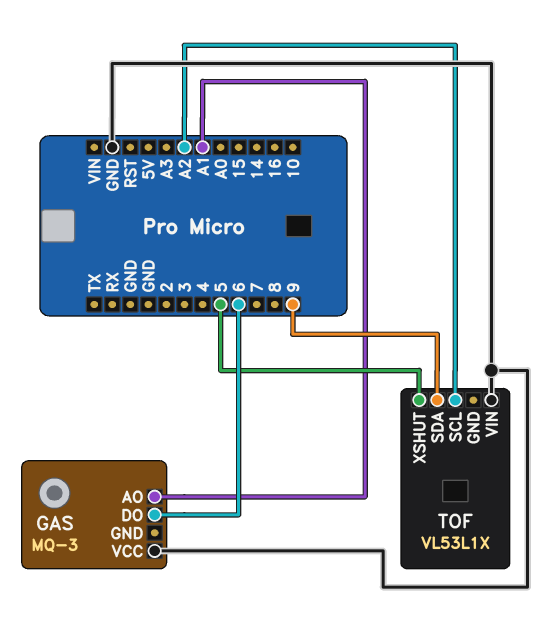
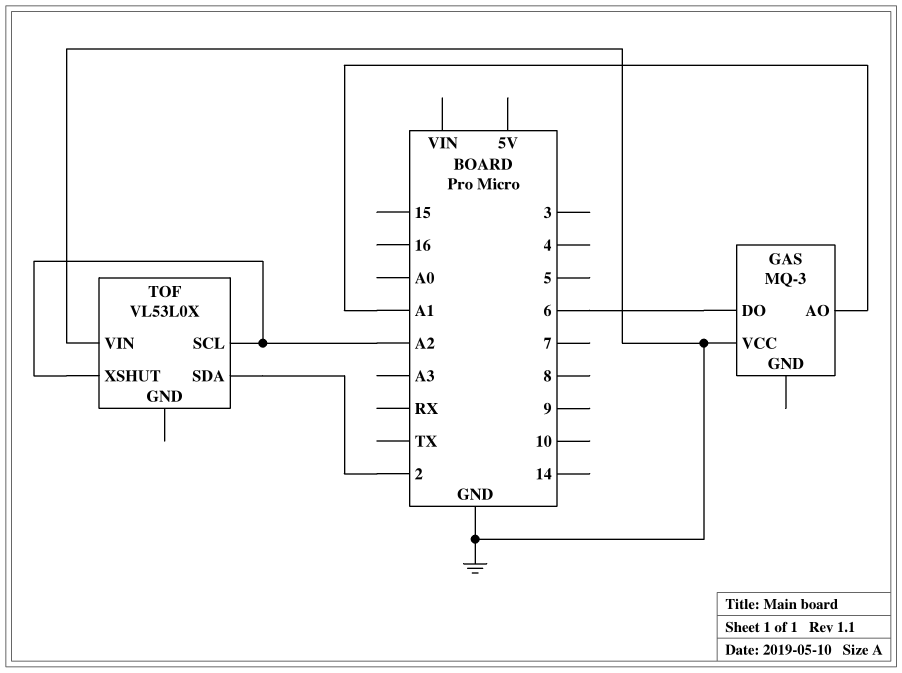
TOF: VL53L1X -> VL53L0X
TOF pin SDA: 9 -> 2
TOF pin XSHUT: 5 -> A2

